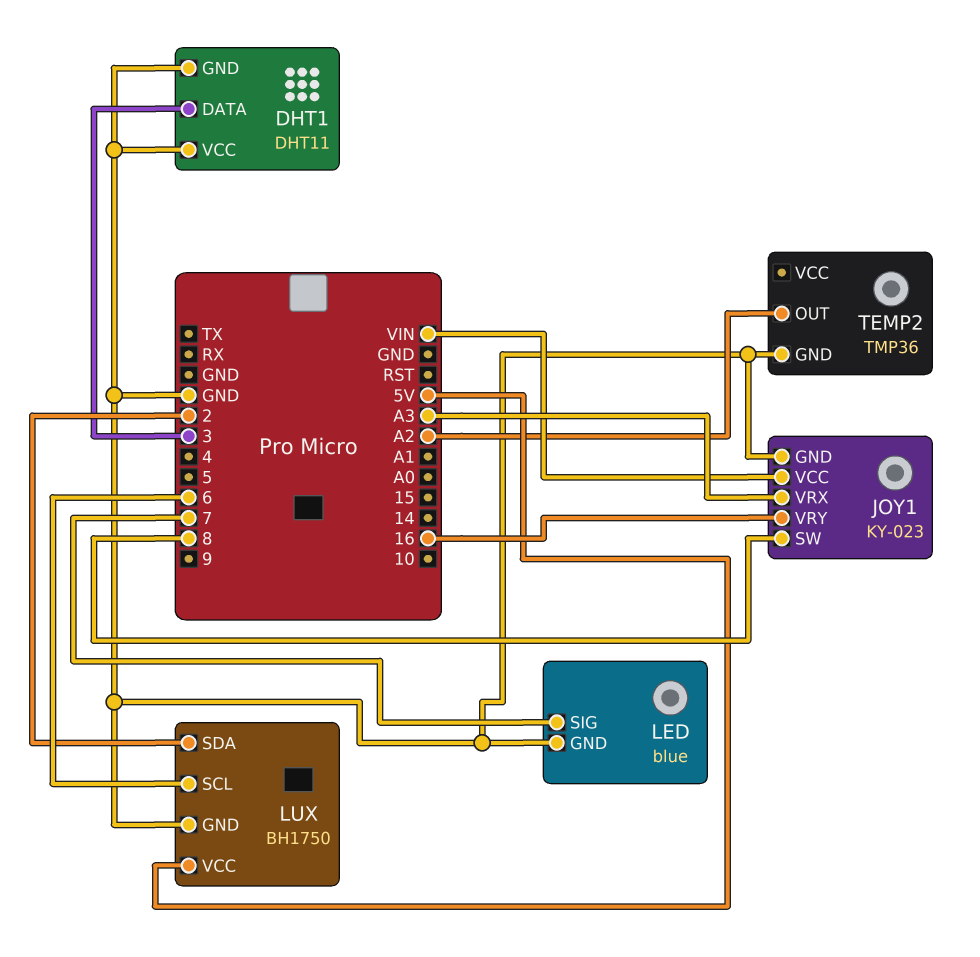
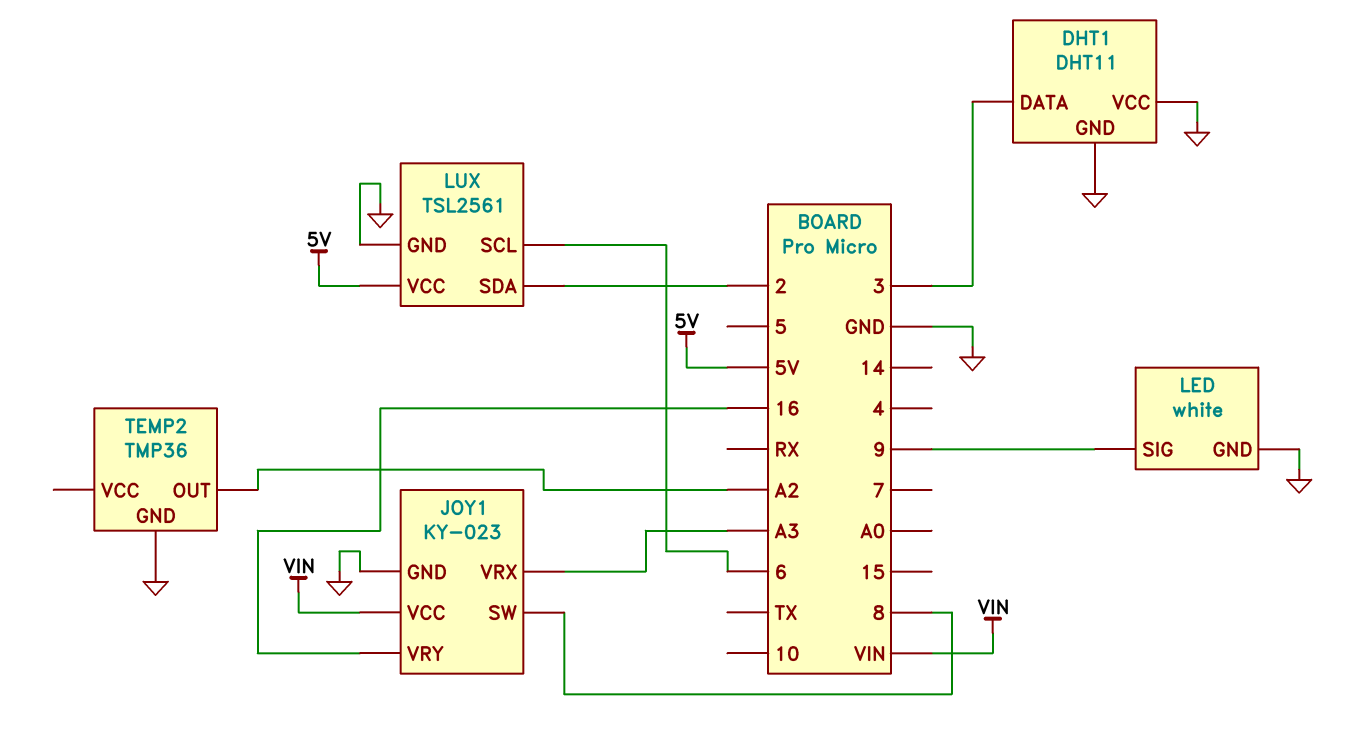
LED: blue -> white
LED pin SIG: 7 -> 9
LUX: BH1750 -> TSL2561

